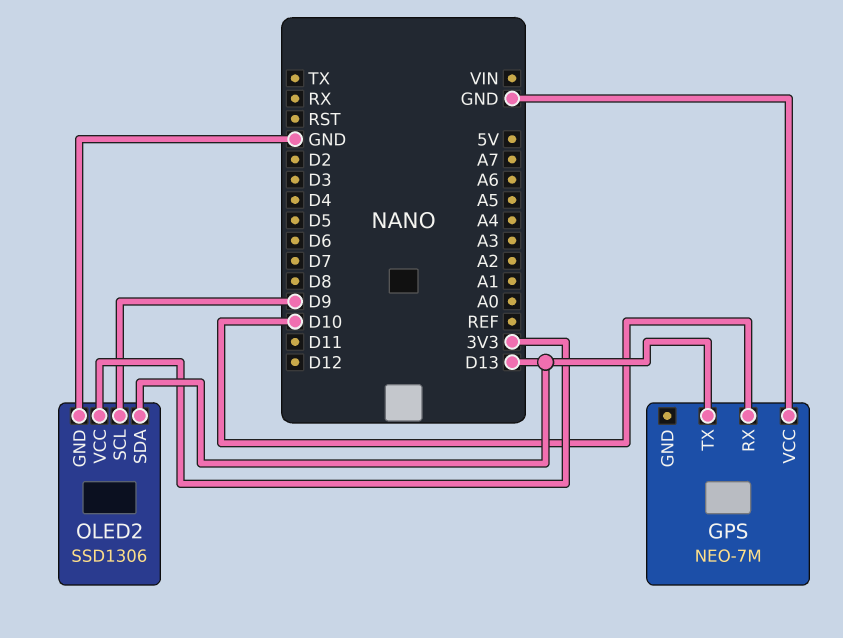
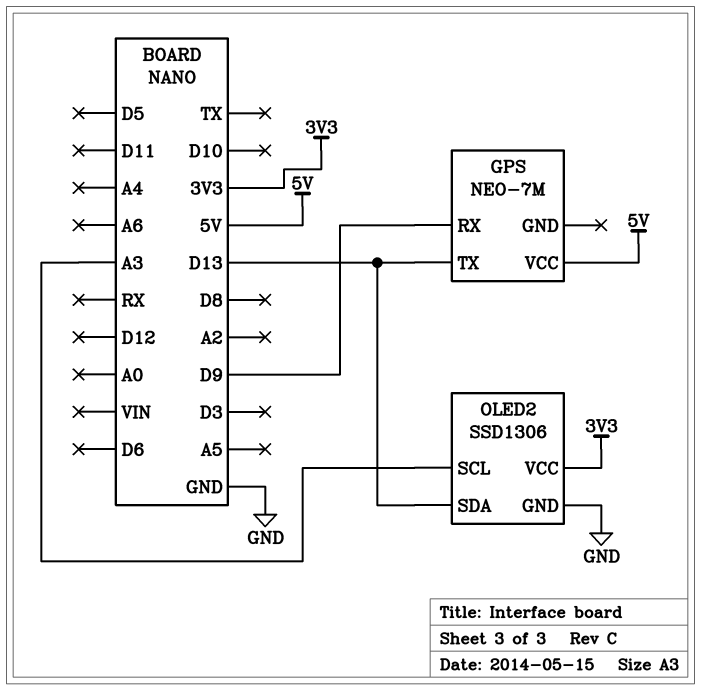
GPS pin RX: D10 -> D9
GPS pin VCC: GND -> 5V
OLED2 pin SCL: D9 -> A3

